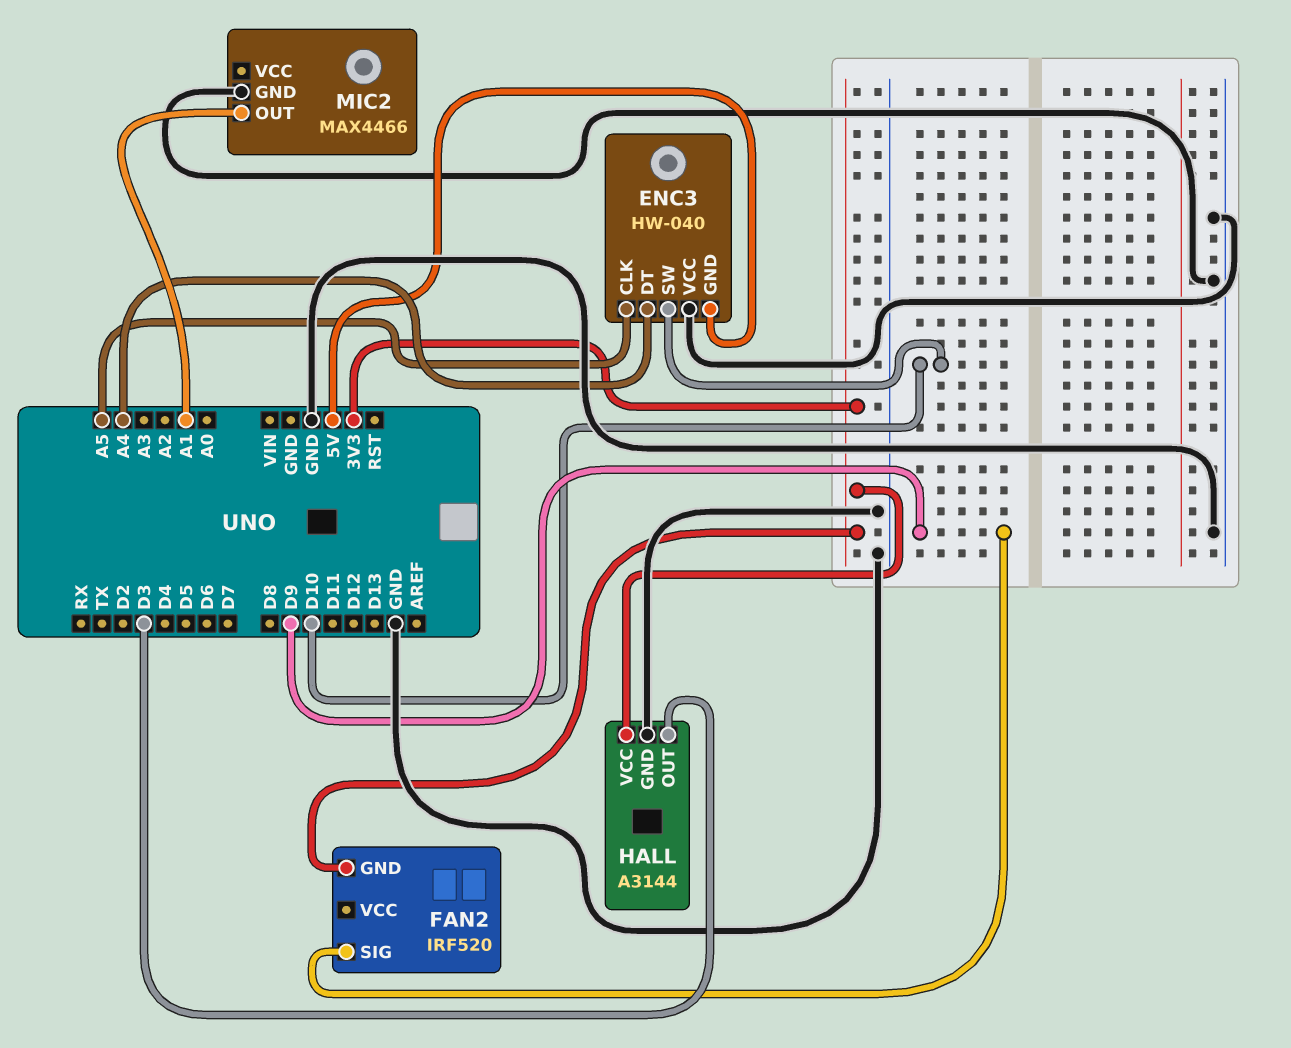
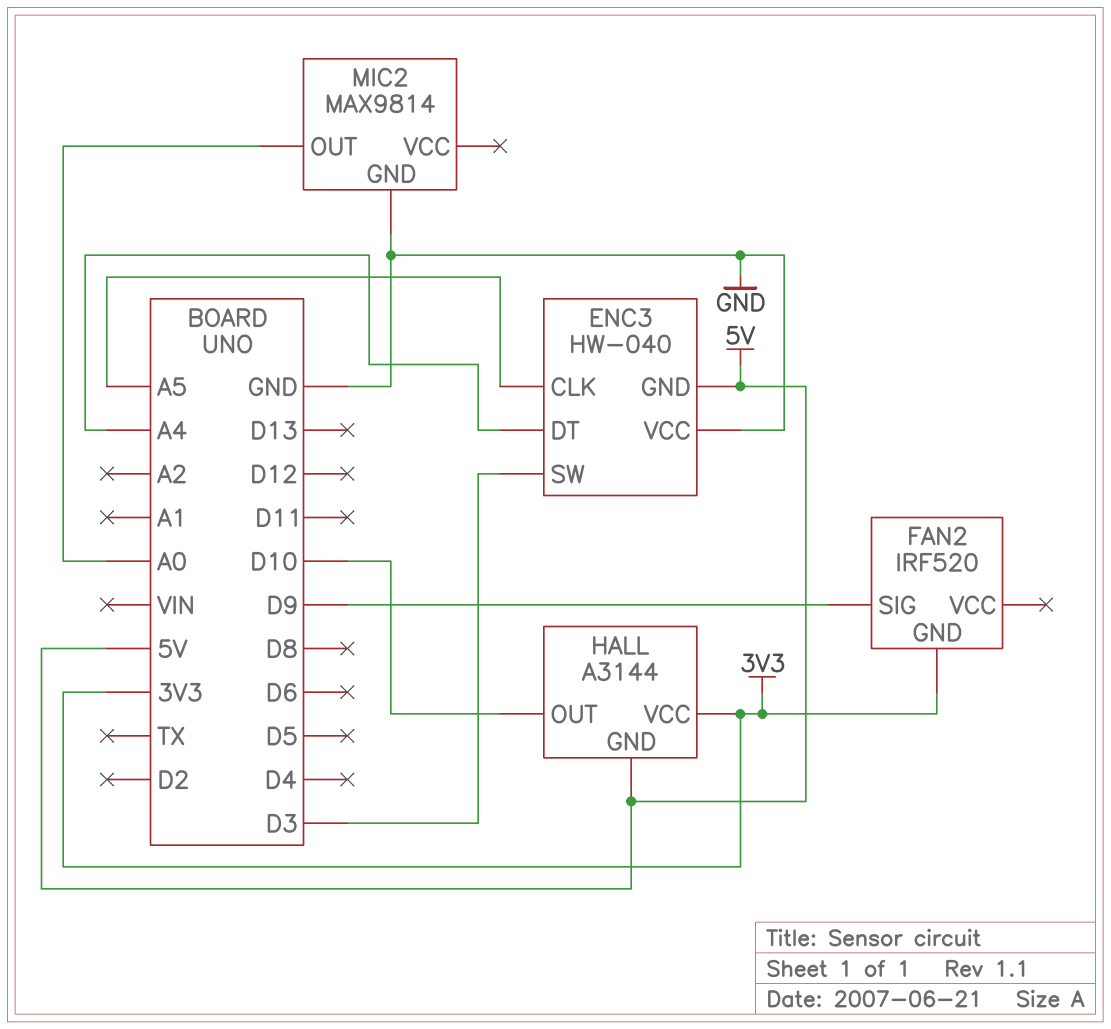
ENC3 pin SW: D10 -> D3
HALL pin GND: GND -> 5V
HALL pin OUT: D3 -> D10
MIC2: MAX4466 -> MAX9814
MIC2 pin OUT: A1 -> A0

